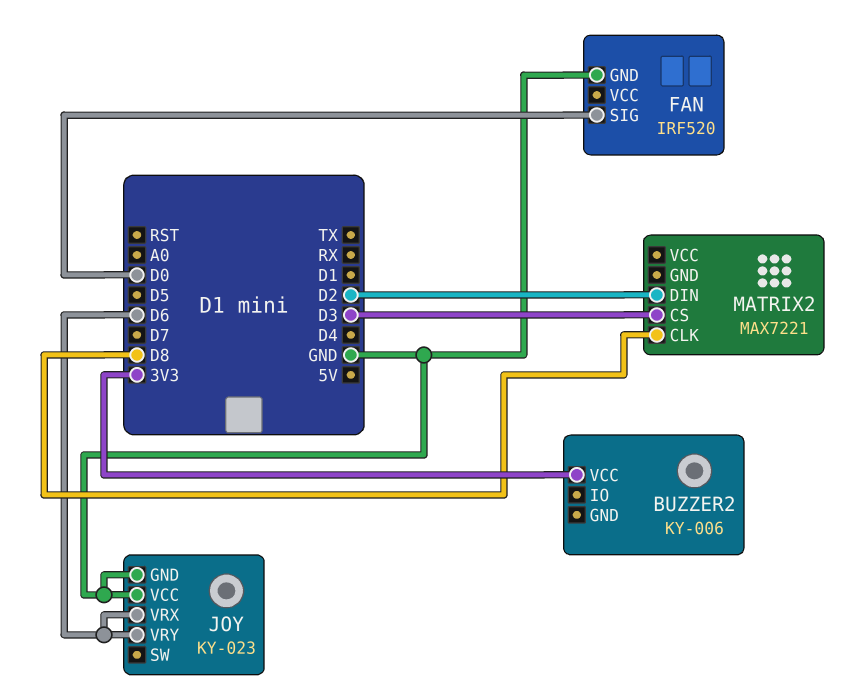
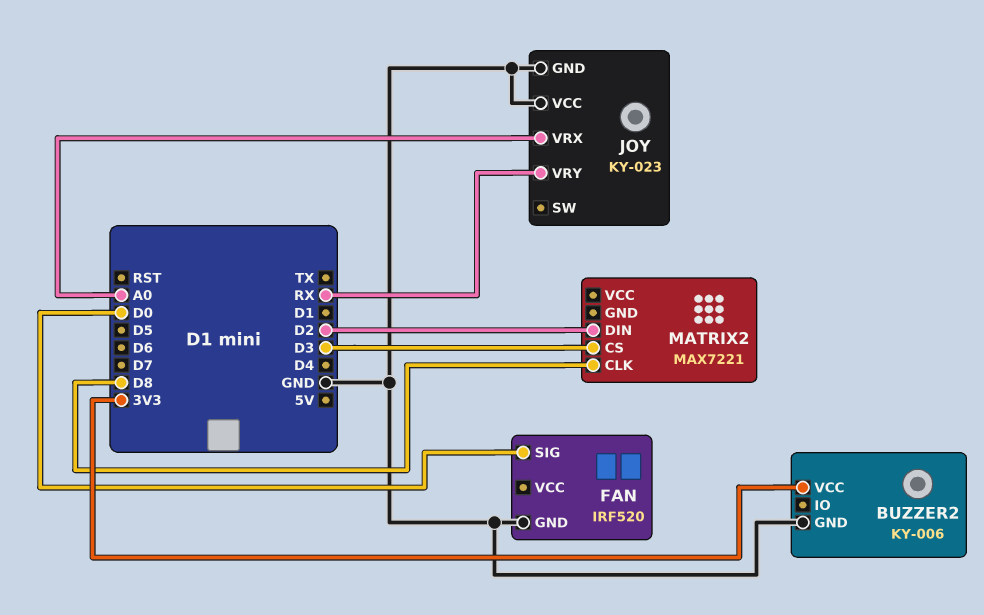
BUZZER2 pin GND: none -> GND
JOY pin VRX: D6 -> A0
JOY pin VRY: D6 -> RX

